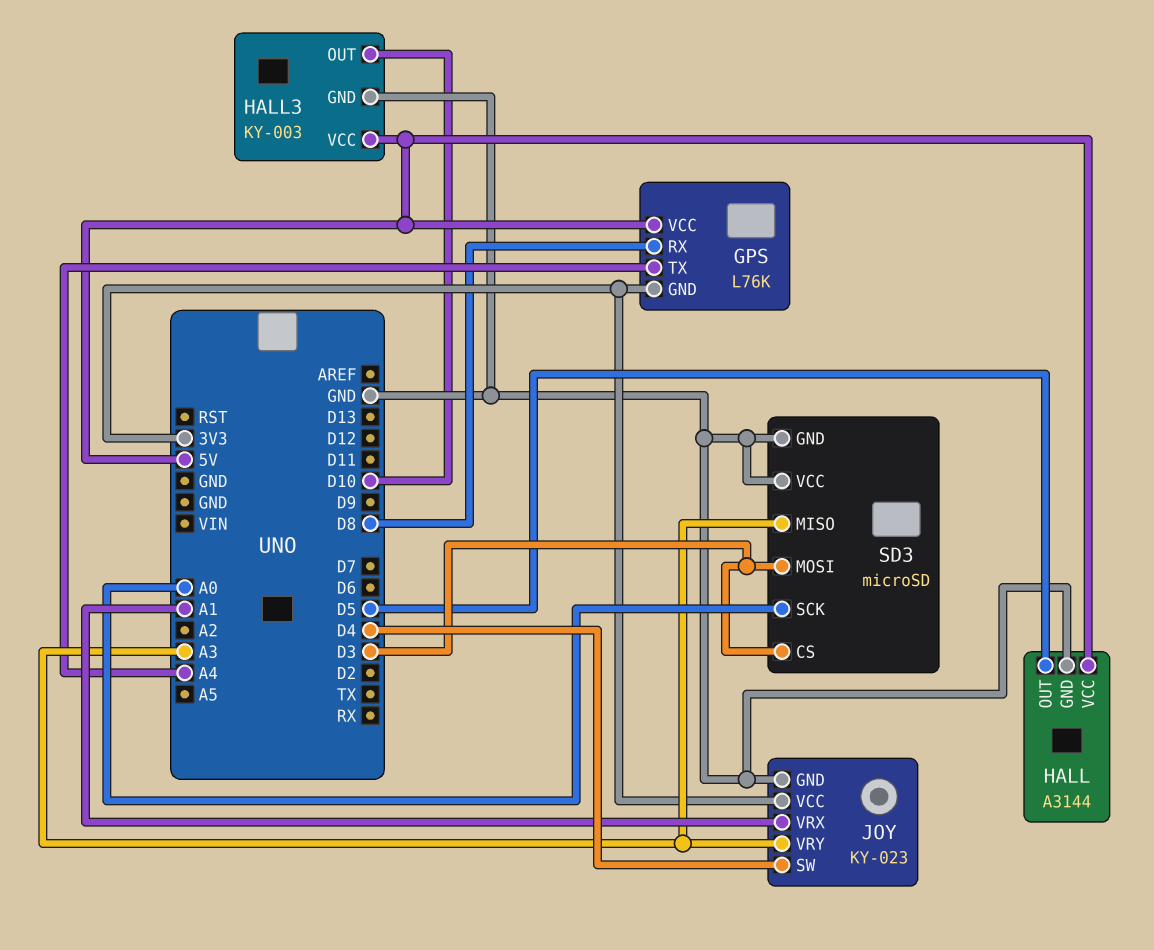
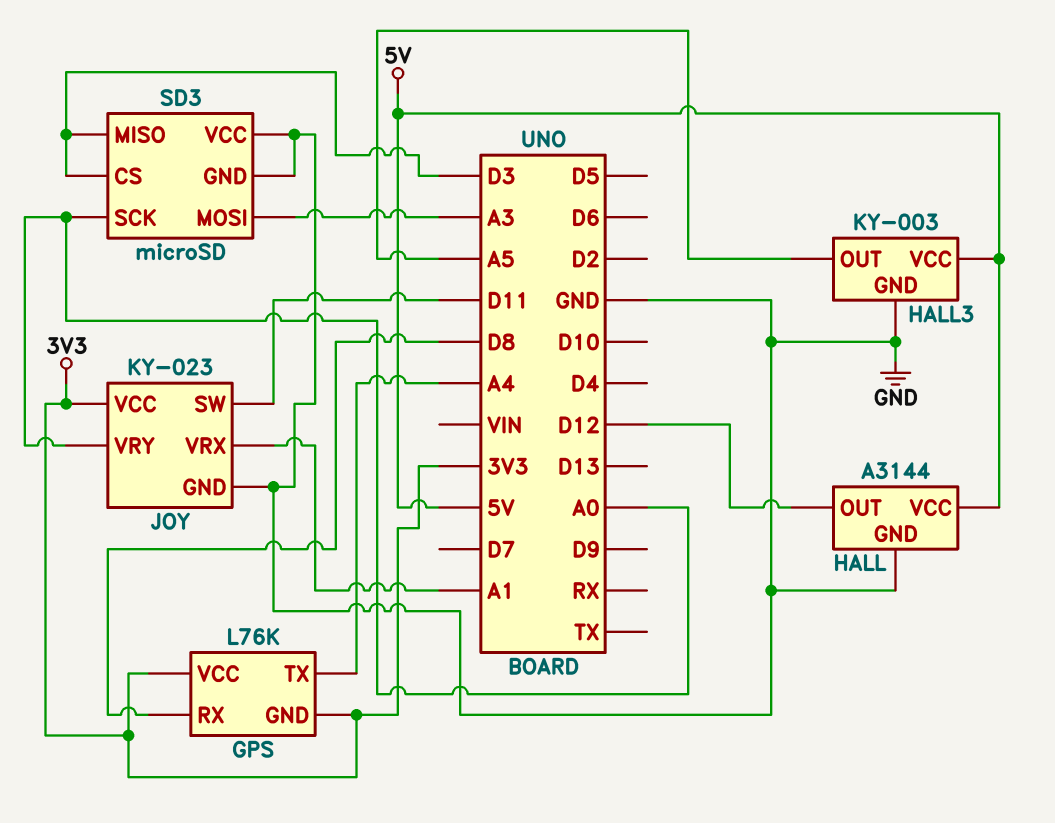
GPS pin VCC: 5V -> 3V3
HALL pin OUT: D5 -> D12
HALL3 pin OUT: D10 -> A5
JOY pin SW: D4 -> D11
JOY pin VRY: A3 -> A0
SD3 pin MISO: A3 -> D3
SD3 pin MOSI: D3 -> A3

